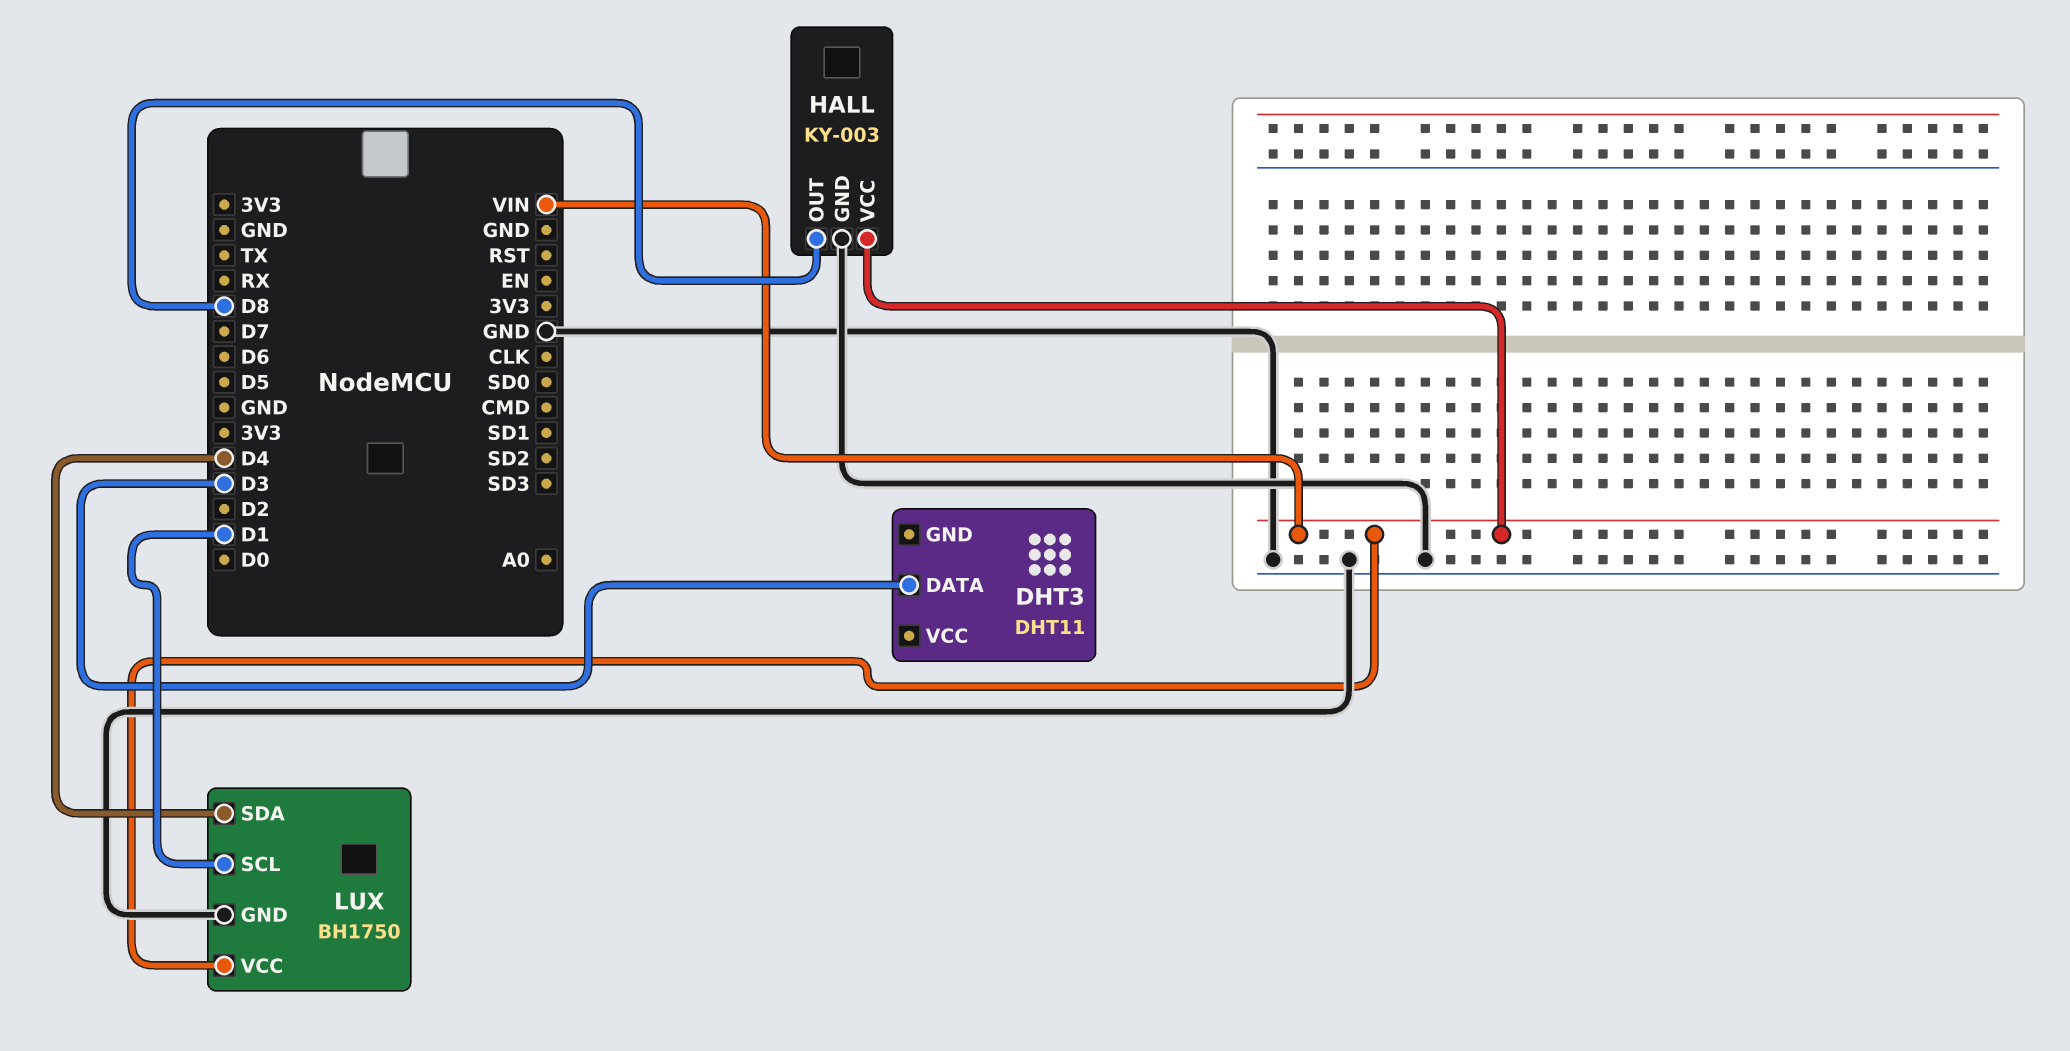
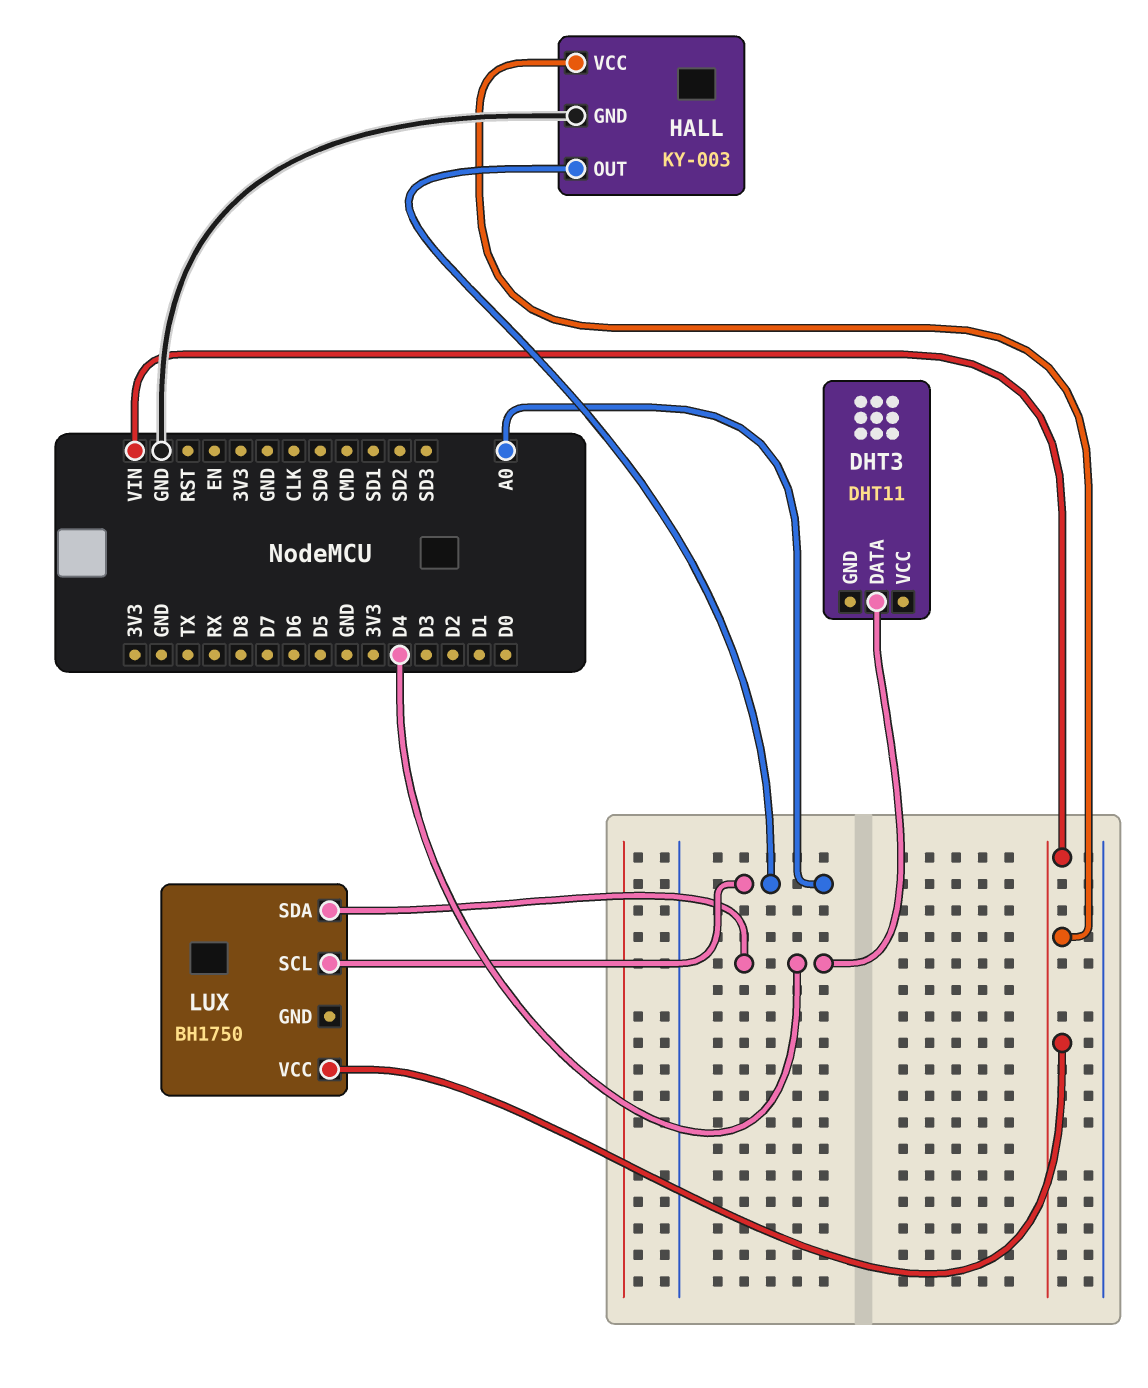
DHT3 pin DATA: D3 -> D4
HALL pin OUT: D8 -> A0
LUX pin GND: GND -> none
LUX pin SCL: D1 -> A0

